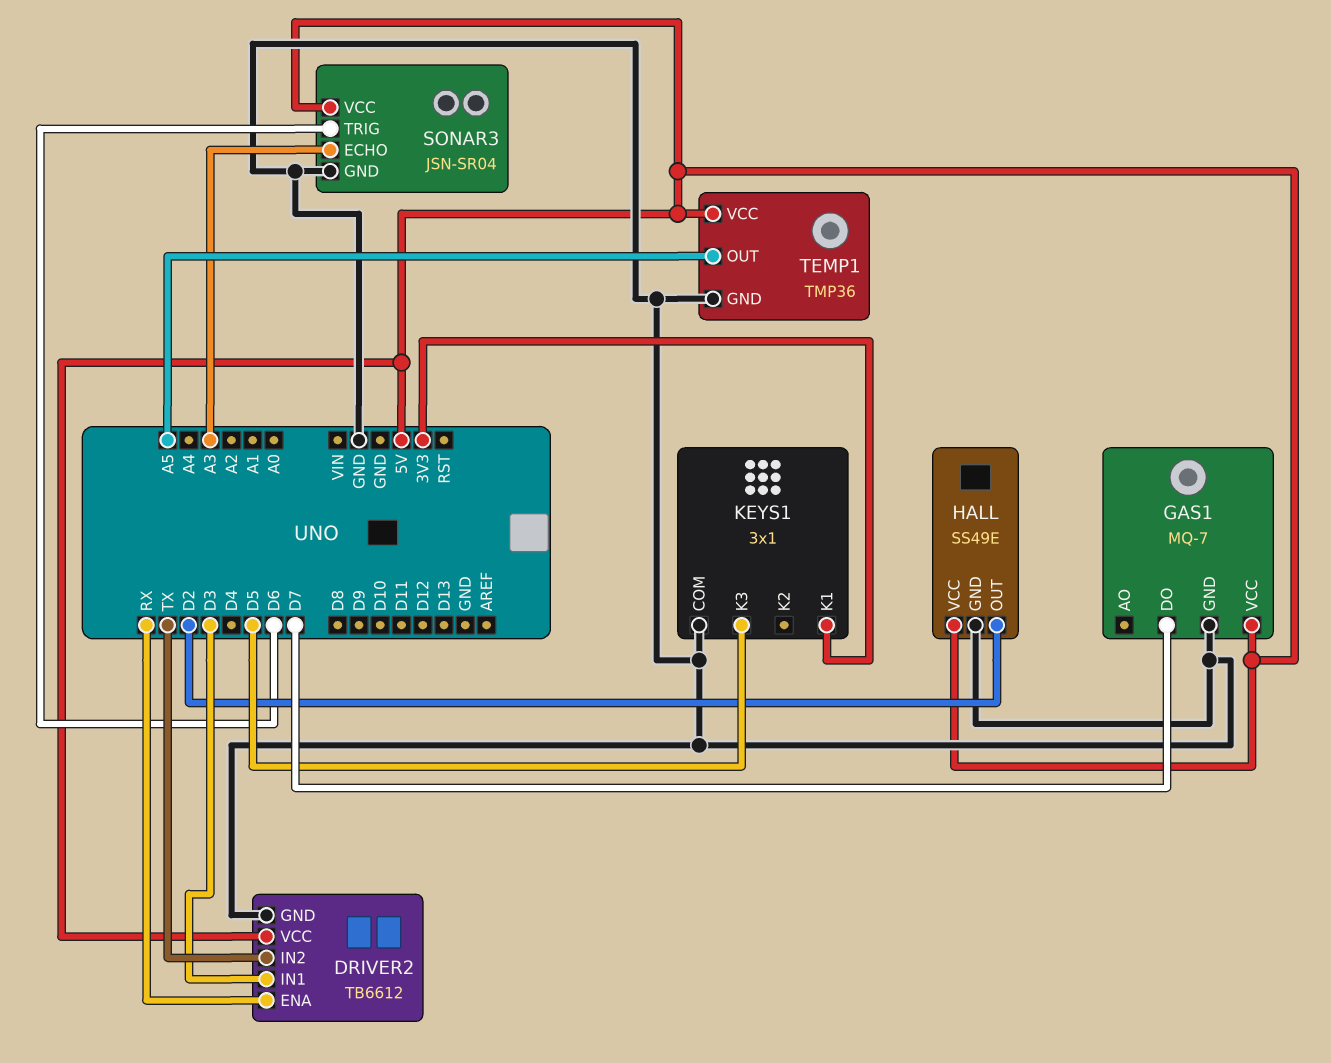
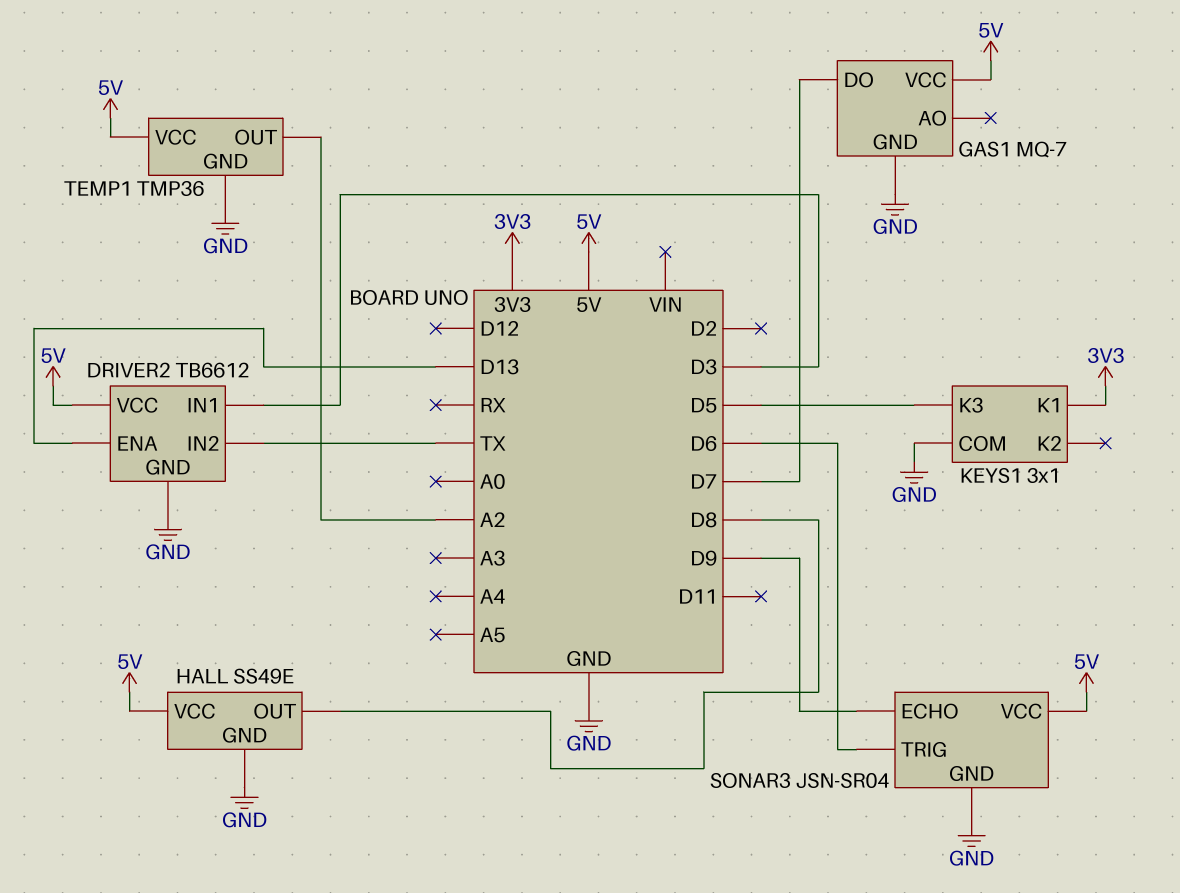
DRIVER2 pin ENA: RX -> D13
HALL pin OUT: D2 -> D8
SONAR3 pin ECHO: A3 -> D9
TEMP1 pin OUT: A5 -> A2

